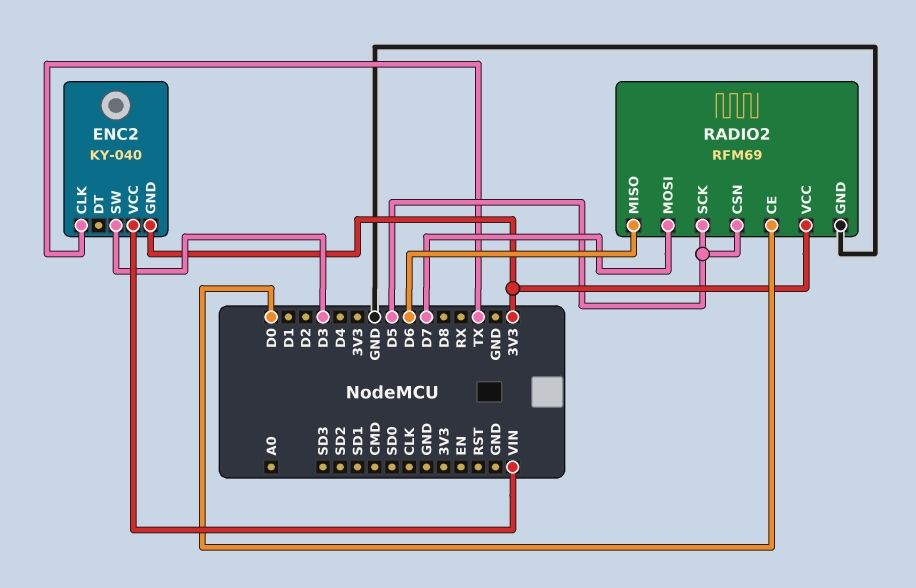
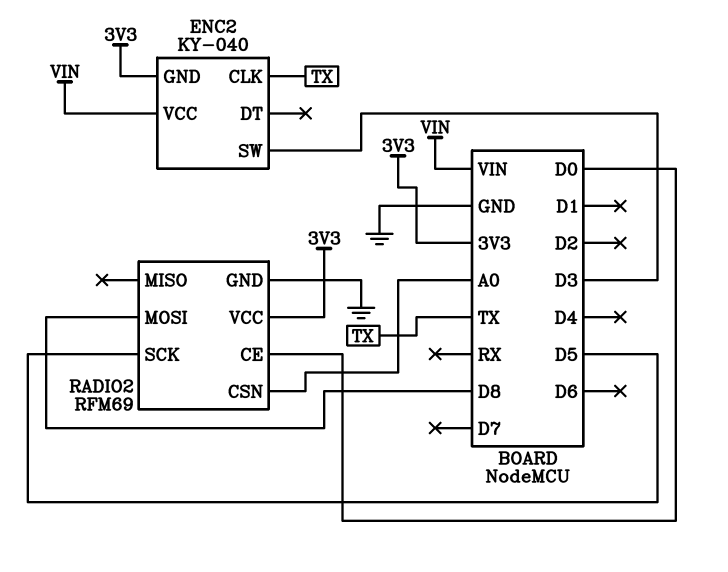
RADIO2 pin CSN: D5 -> A0
RADIO2 pin MISO: D6 -> none
RADIO2 pin MOSI: D7 -> D8

